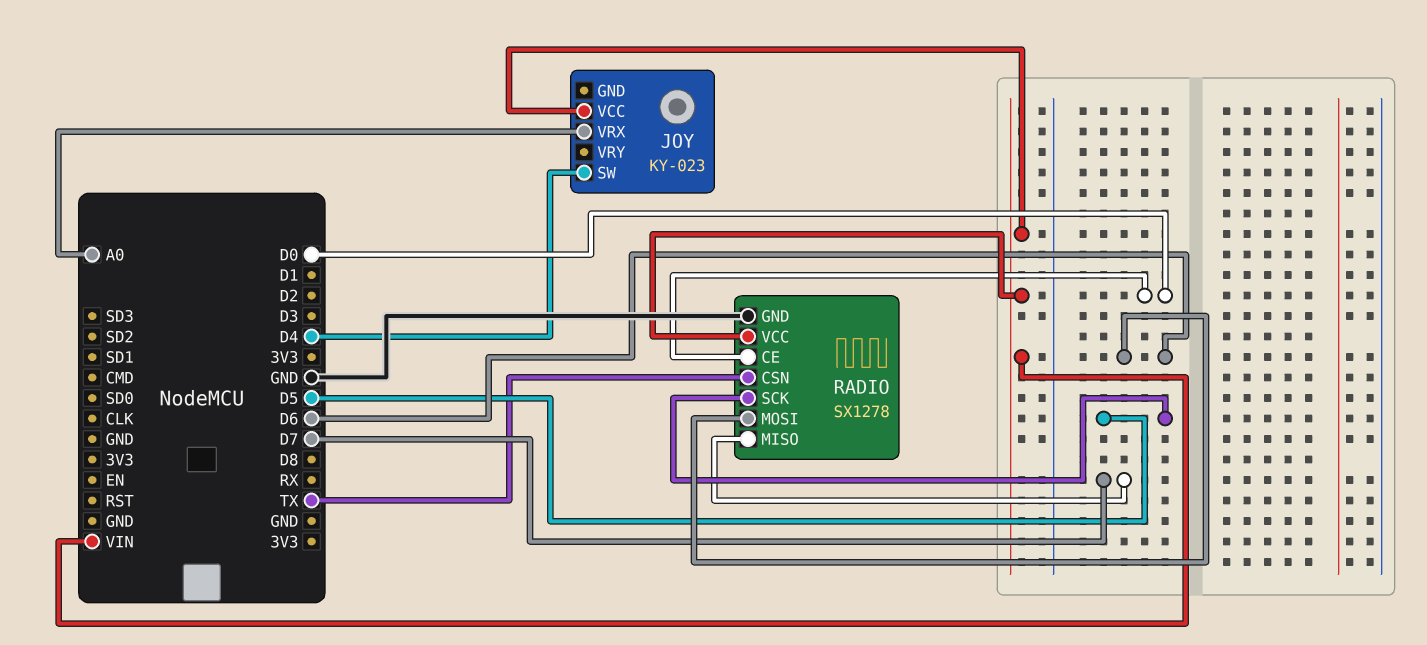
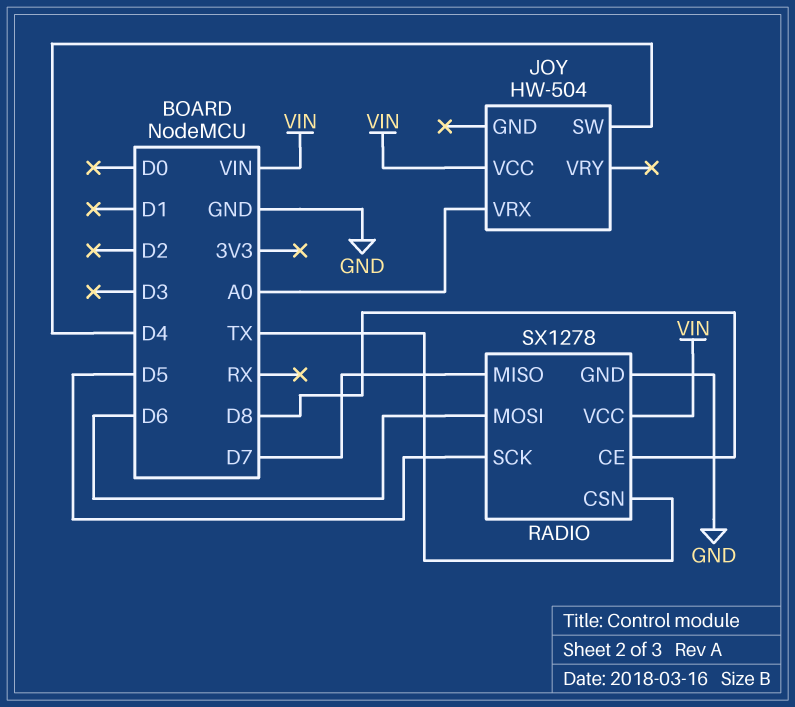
JOY: KY-023 -> HW-504
RADIO pin CE: D0 -> D8

